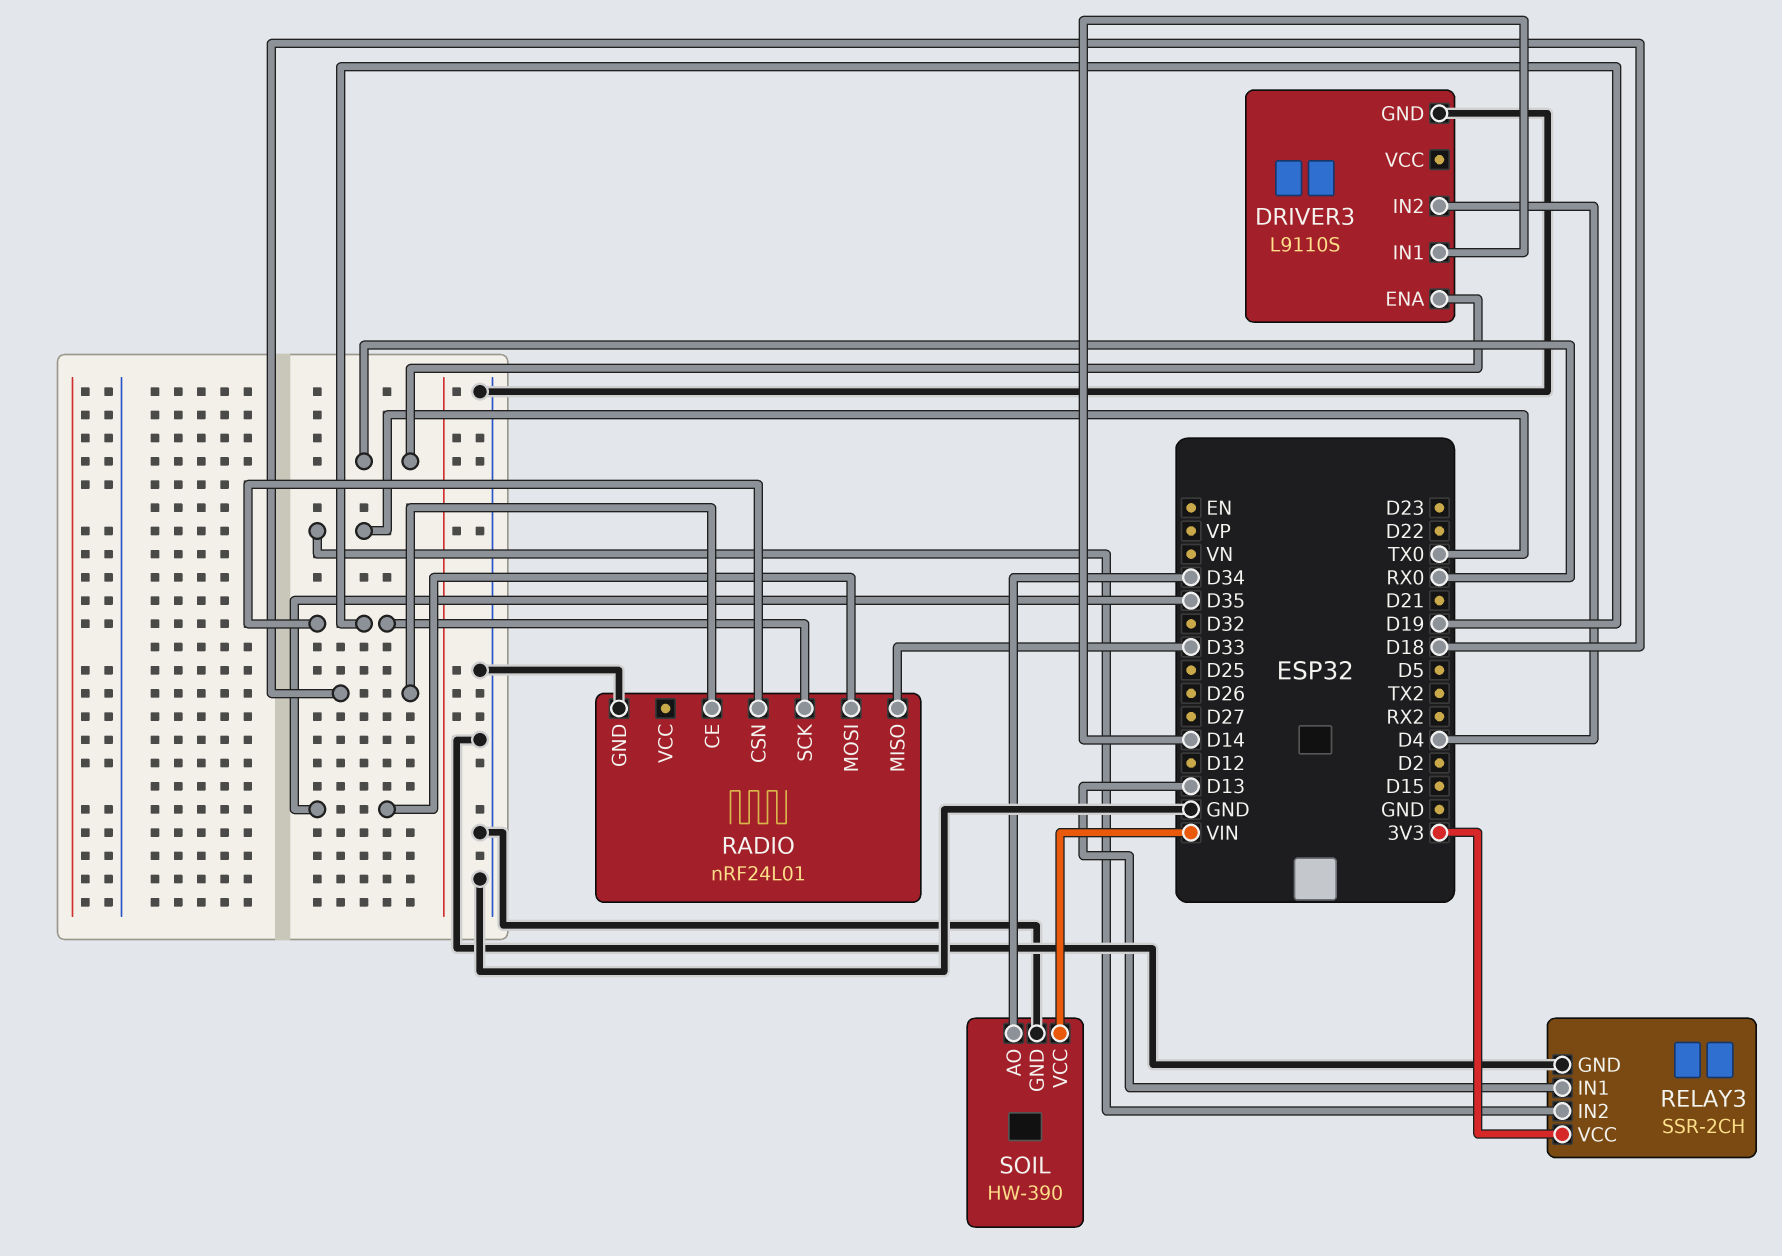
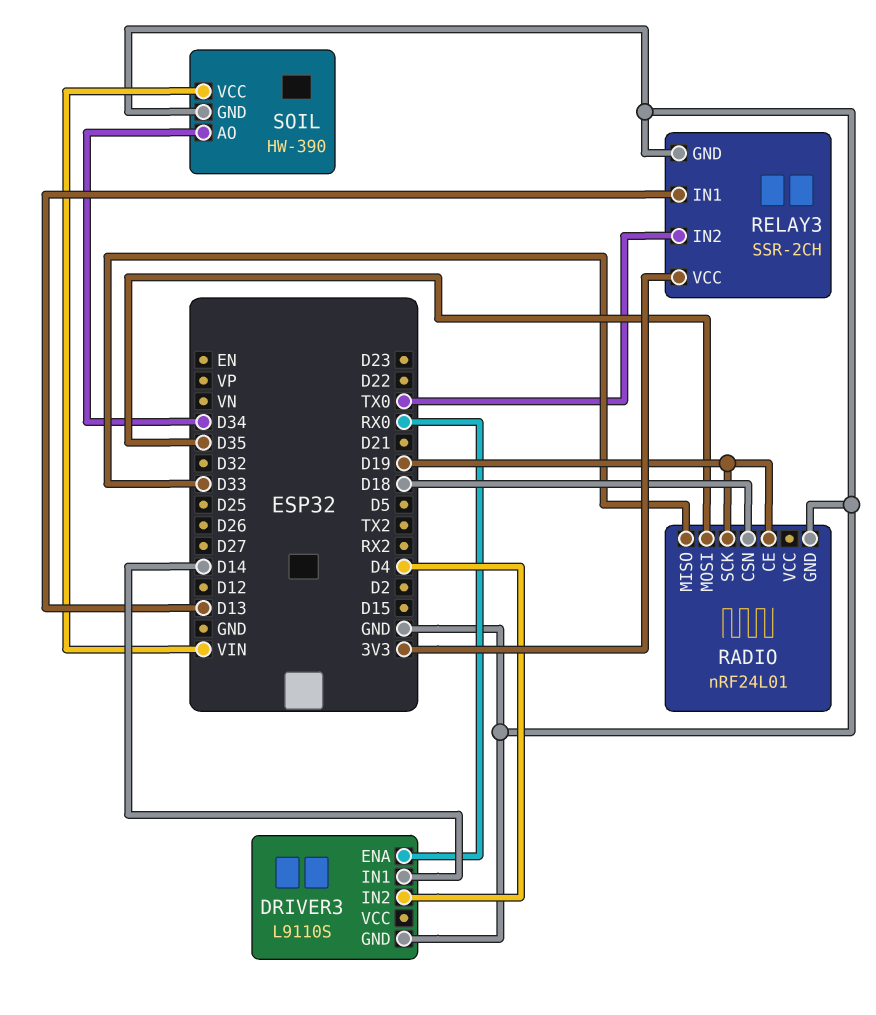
RADIO pin CE: D18 -> D19
RADIO pin CSN: D19 -> D18

